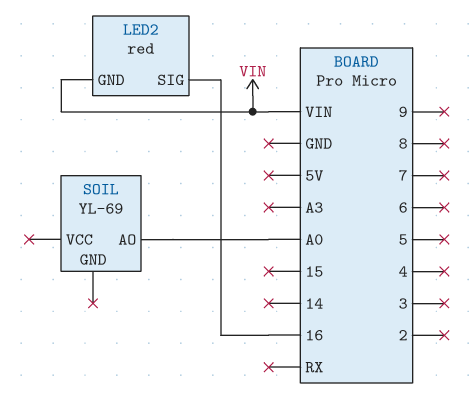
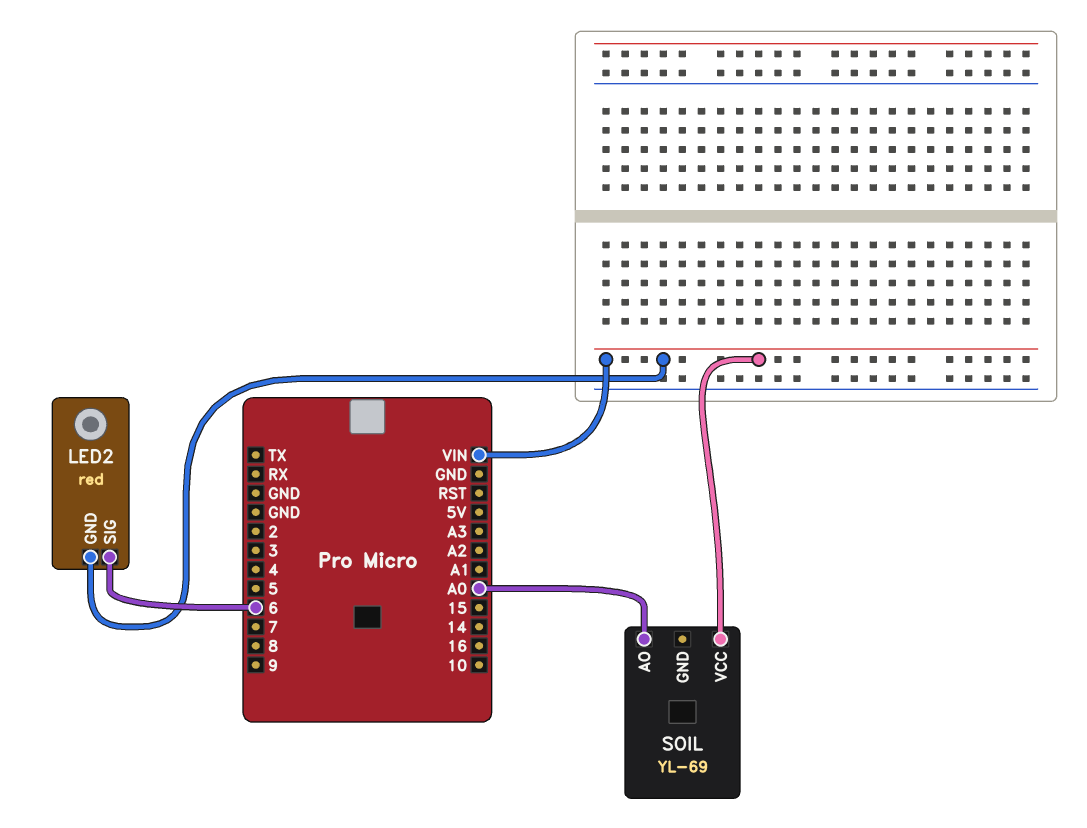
LED2 pin SIG: 16 -> 6
SOIL pin VCC: none -> VIN

